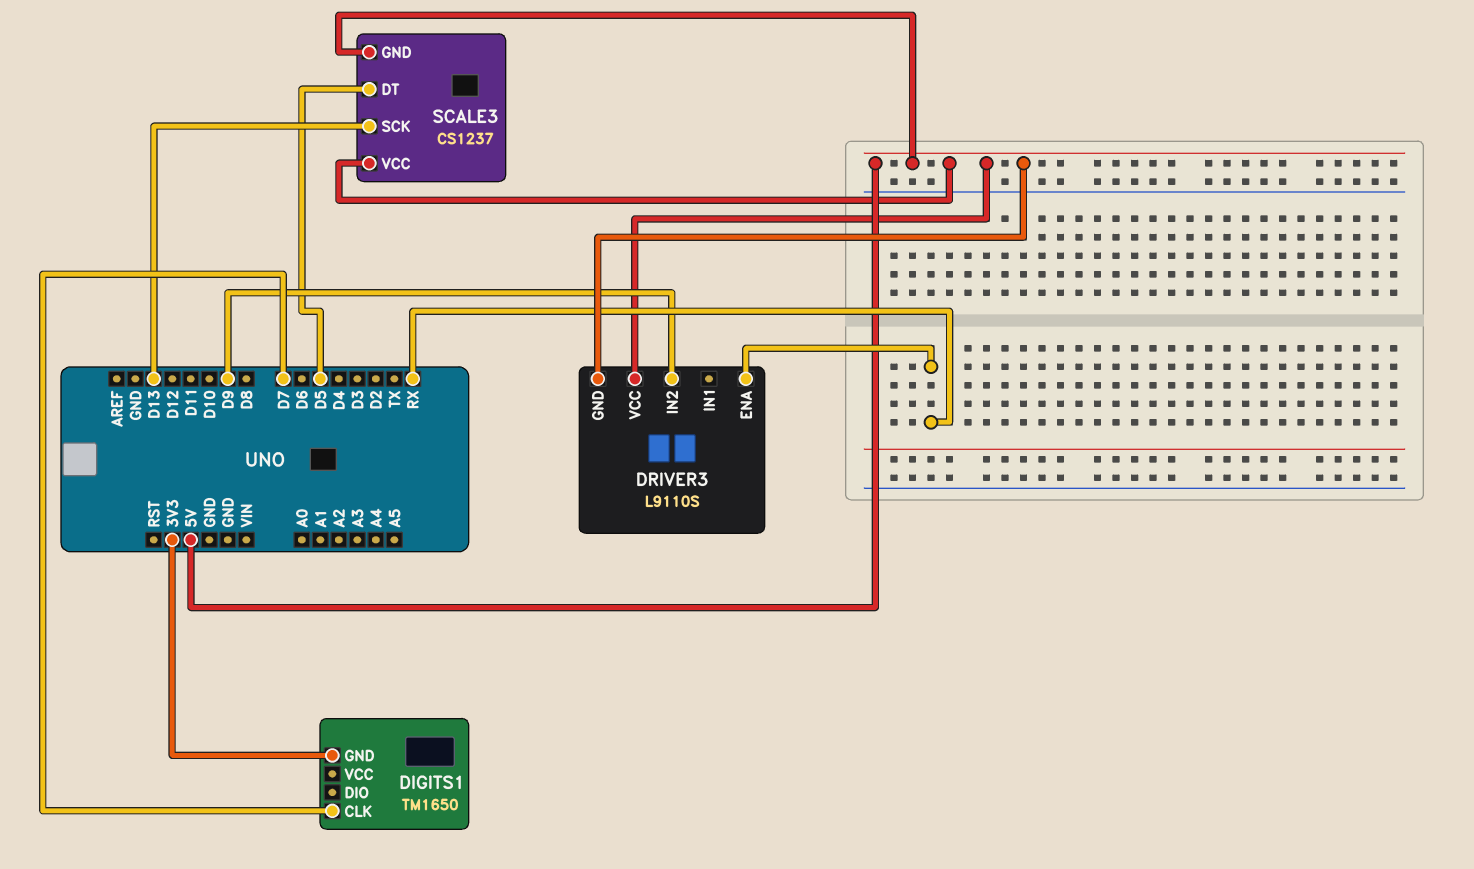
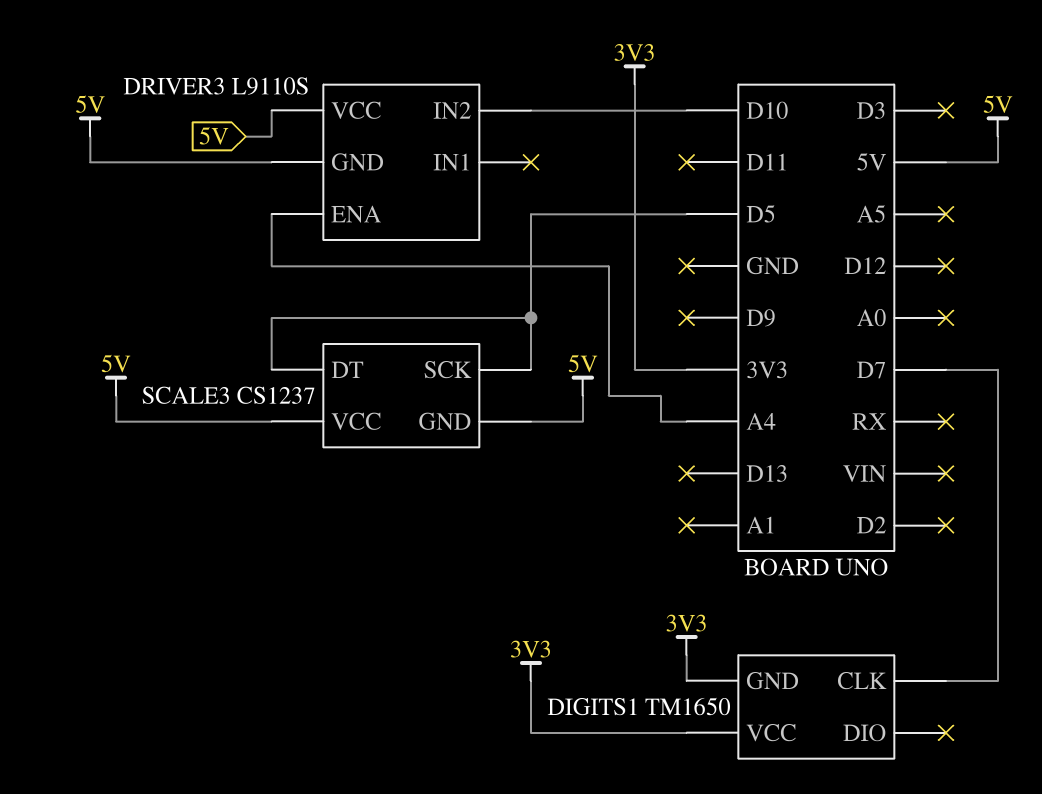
DIGITS1 pin VCC: none -> 3V3
DRIVER3 pin ENA: RX -> A4
DRIVER3 pin IN2: D9 -> D10
SCALE3 pin SCK: D13 -> D5

